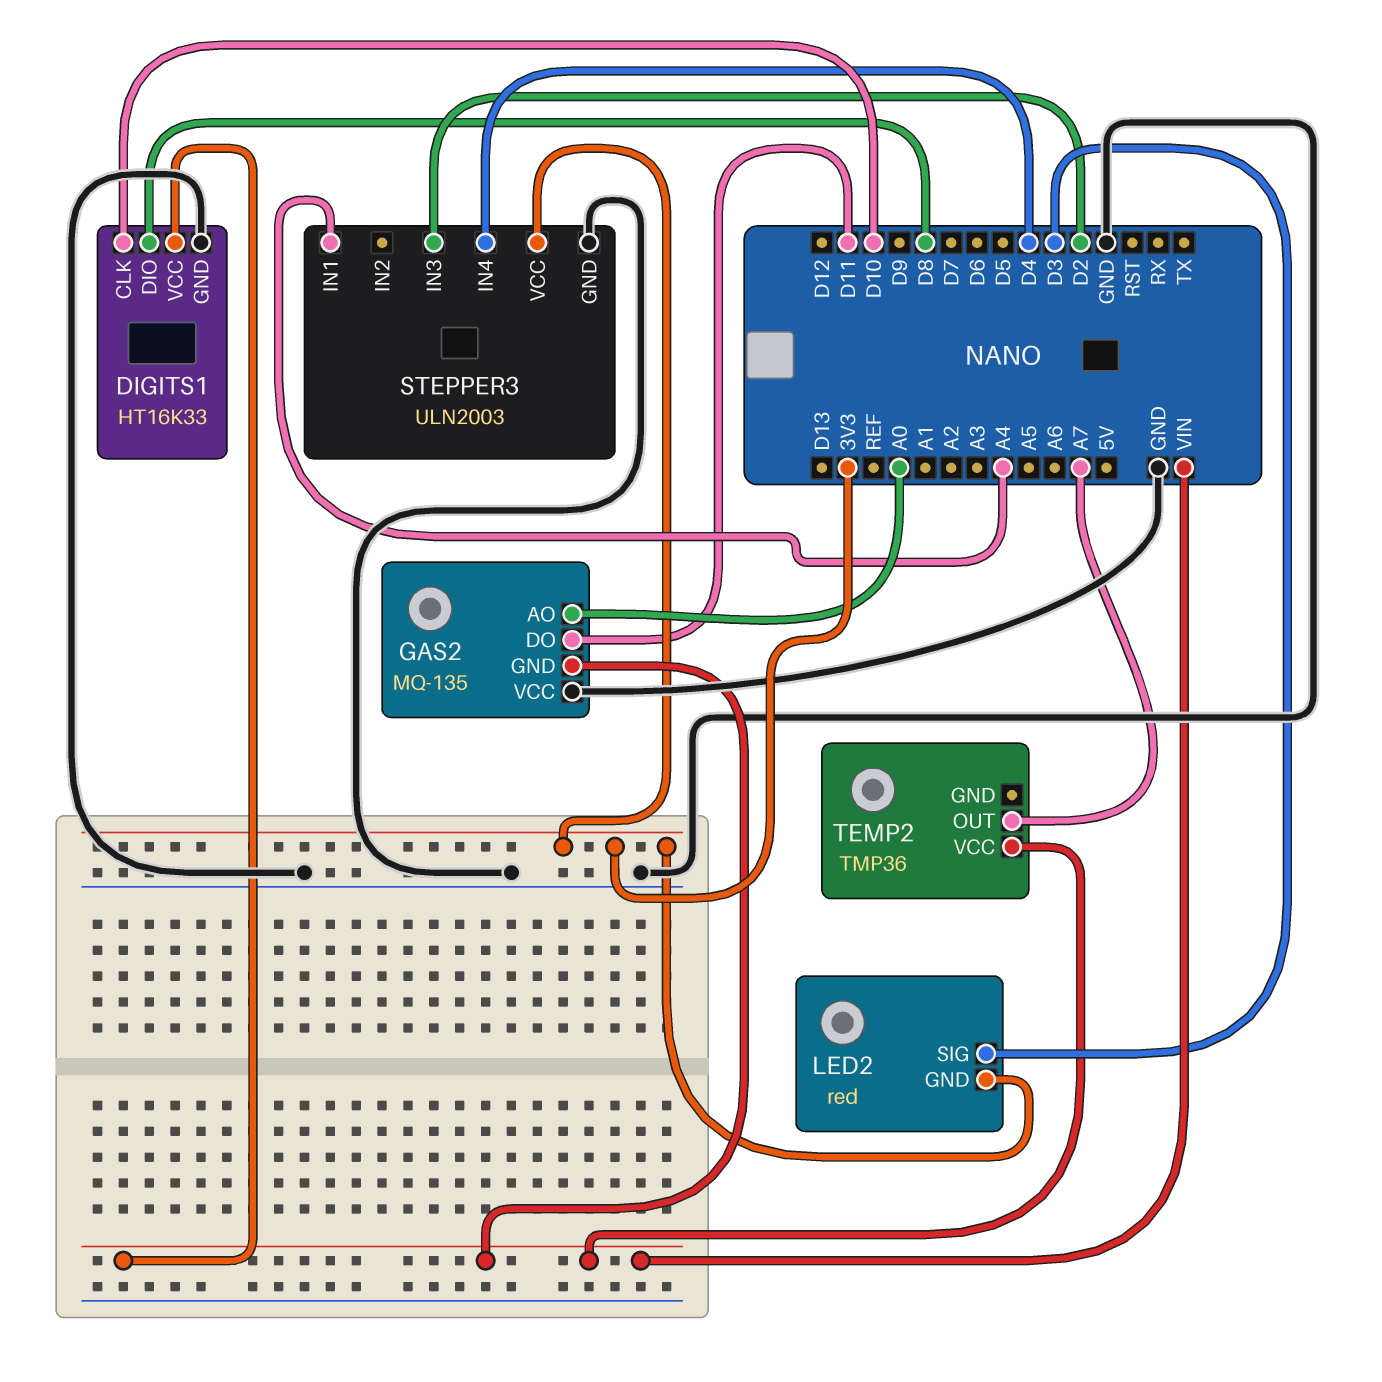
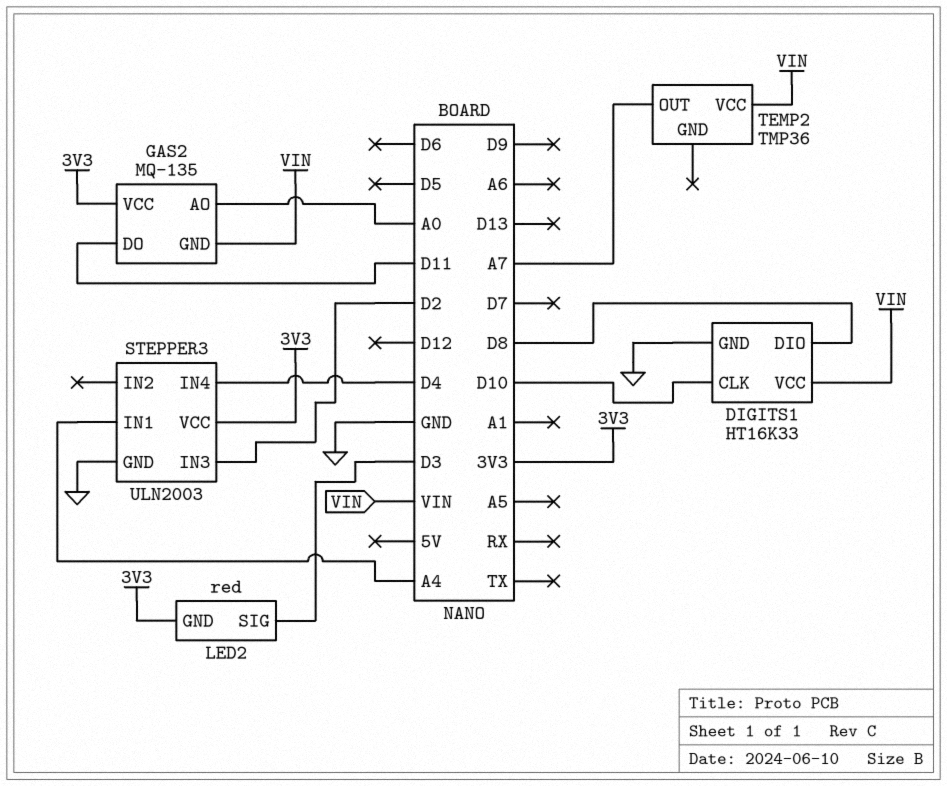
GAS2 pin VCC: GND -> 3V3

